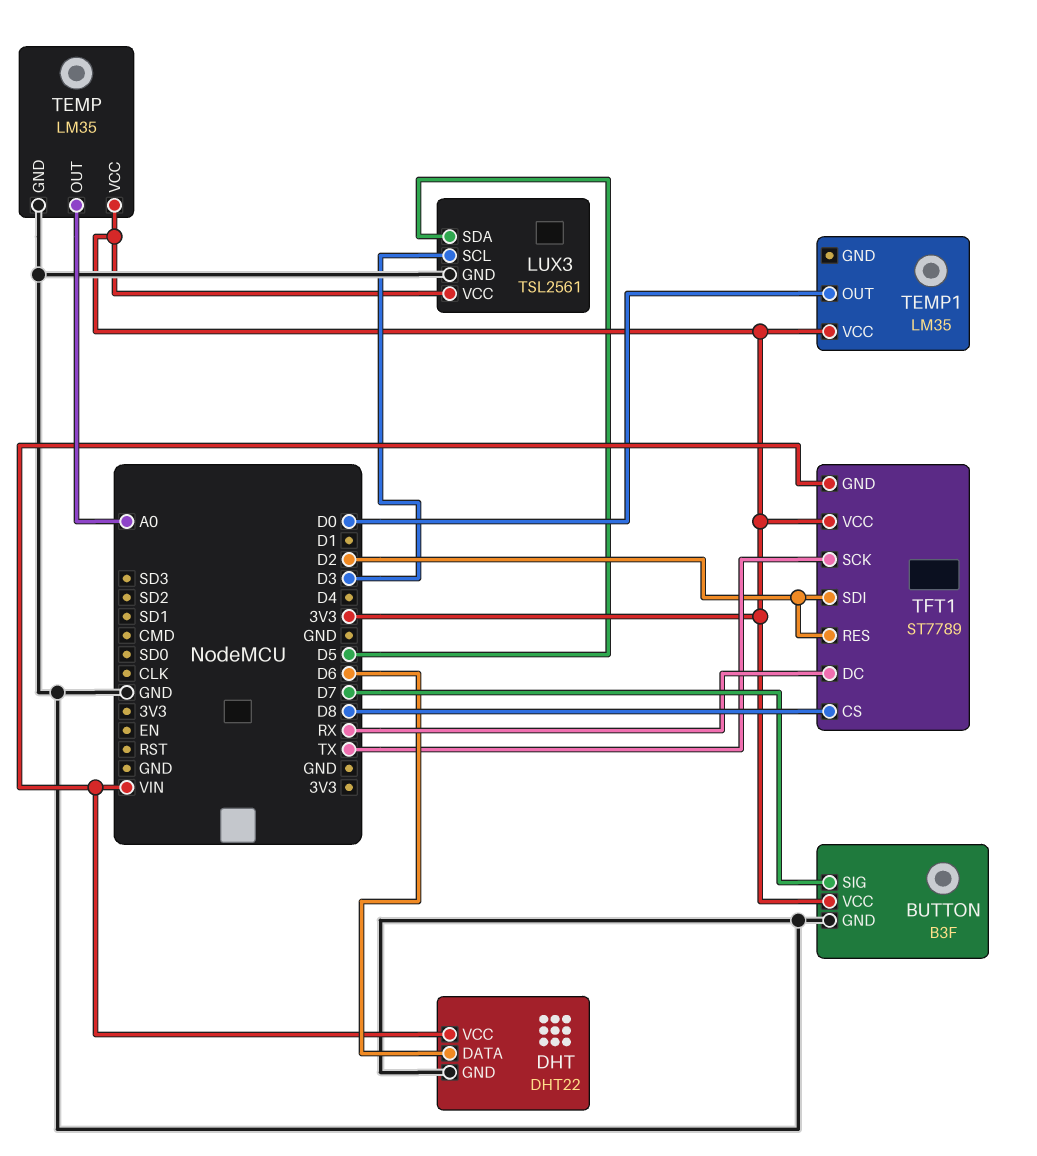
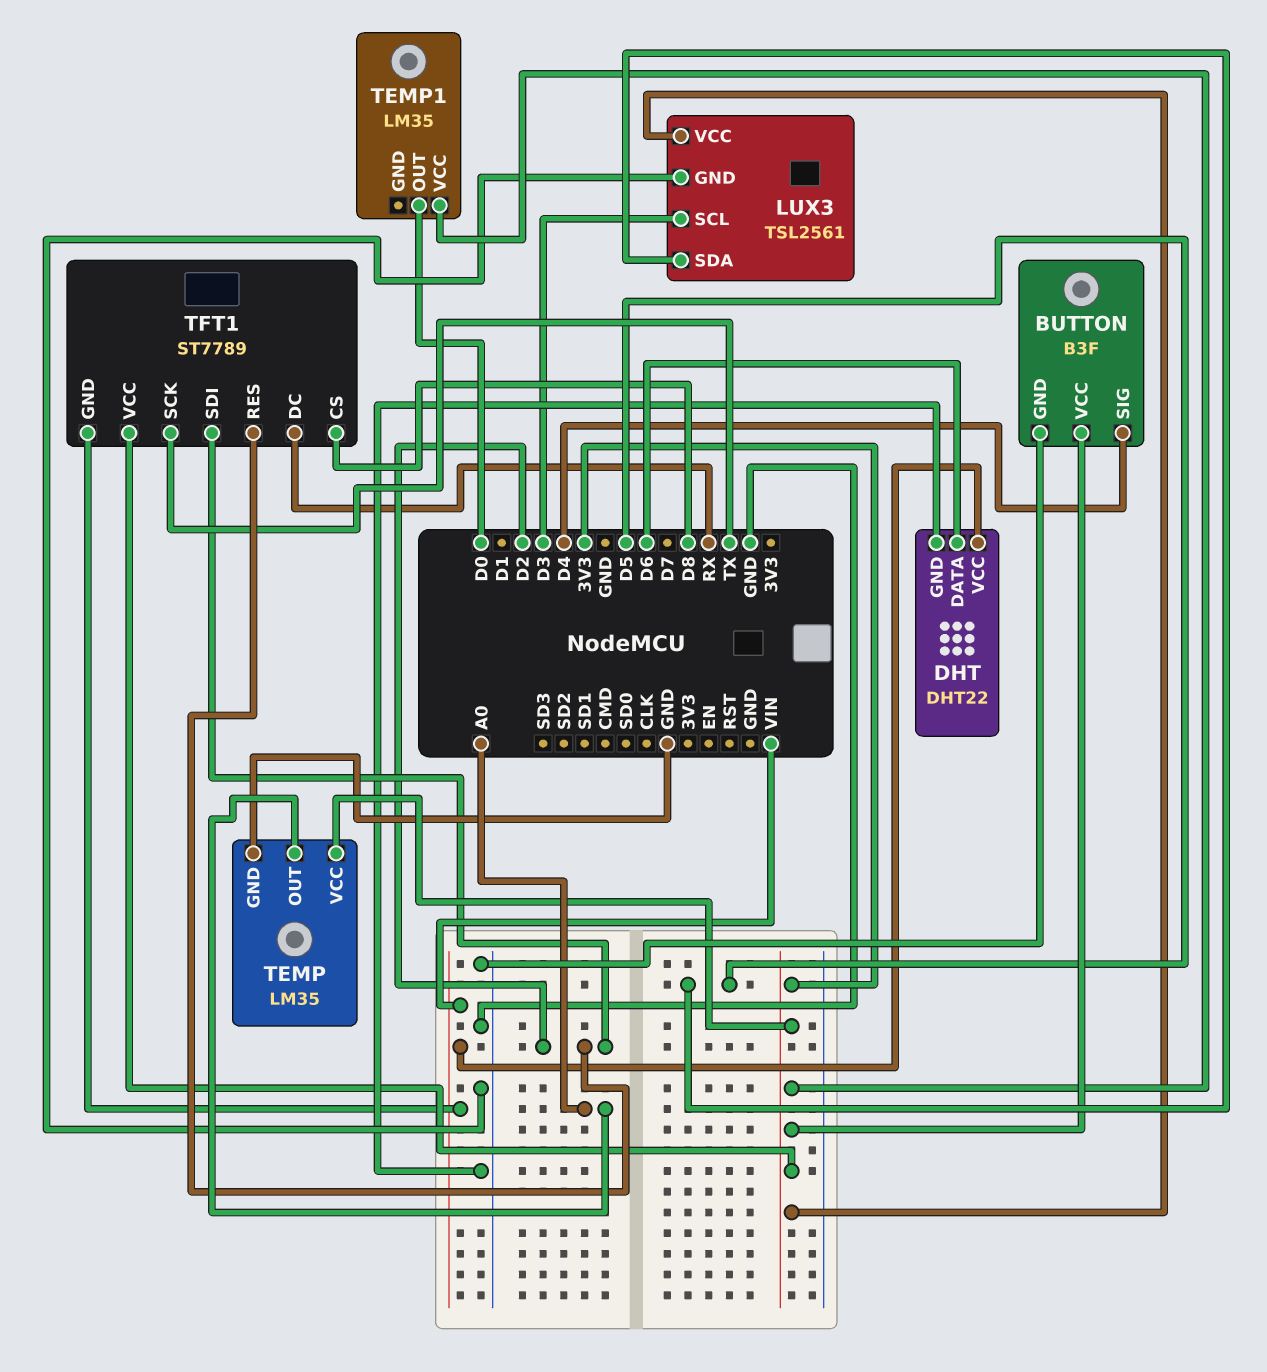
BUTTON pin SIG: D7 -> D4

